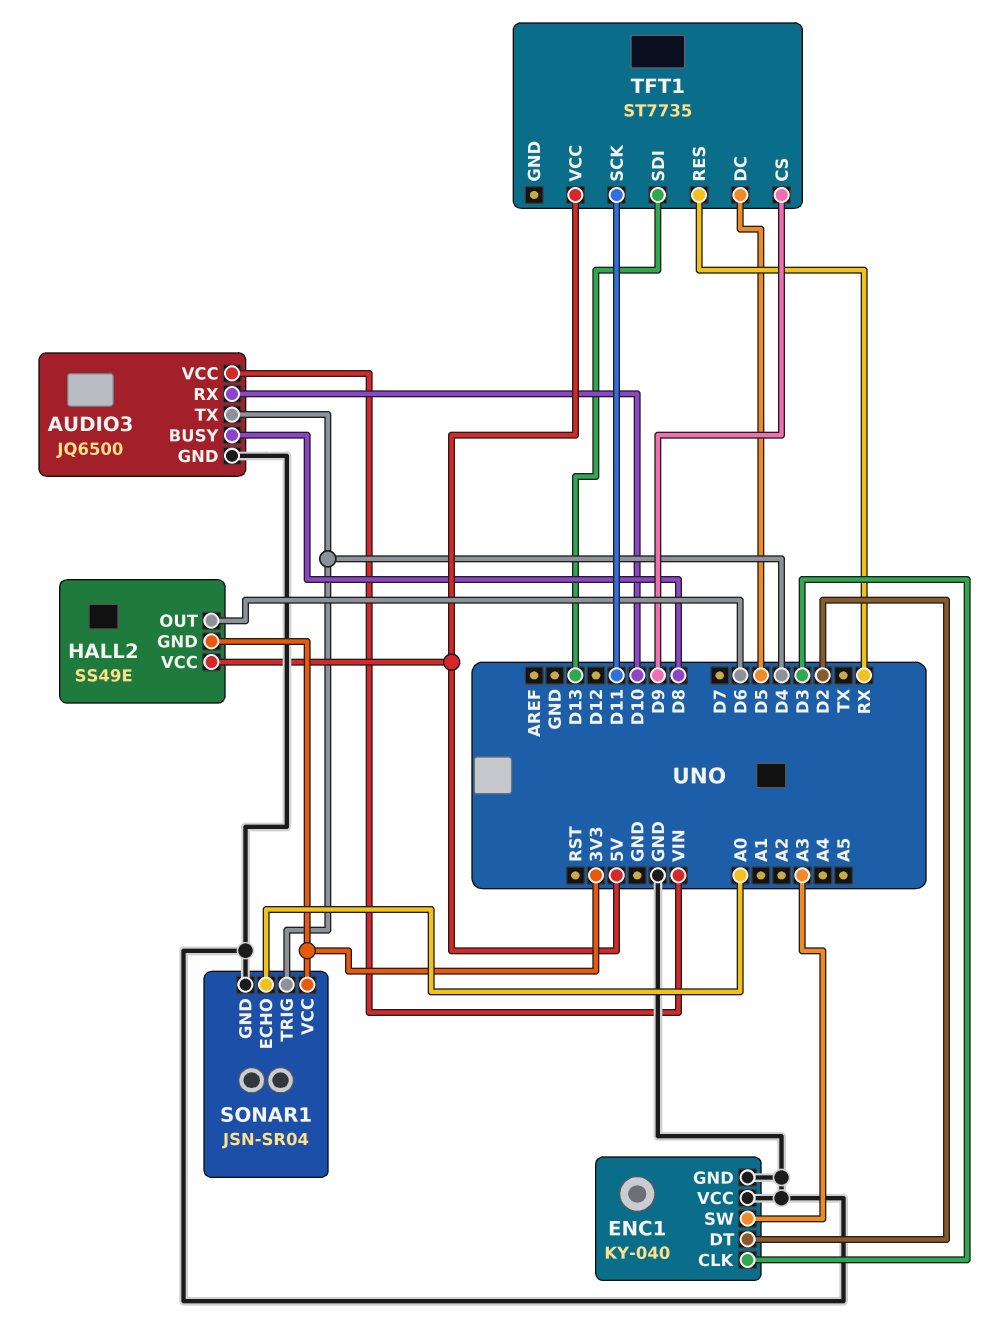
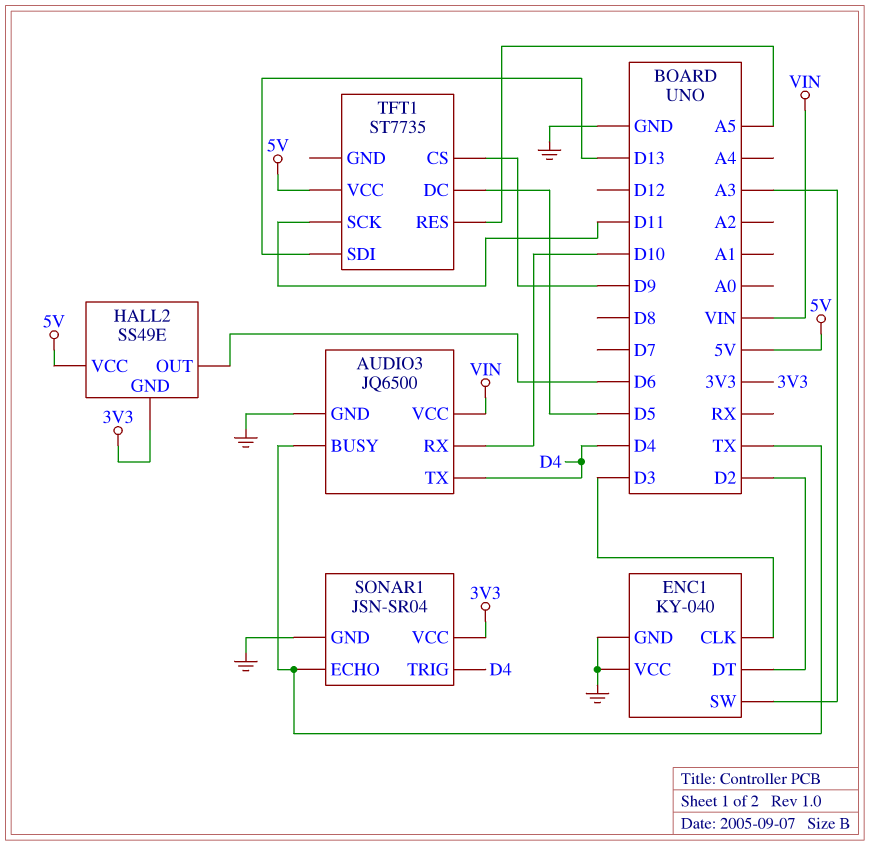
AUDIO3 pin BUSY: D8 -> TX
SONAR1 pin ECHO: A0 -> TX
TFT1 pin RES: RX -> A5

